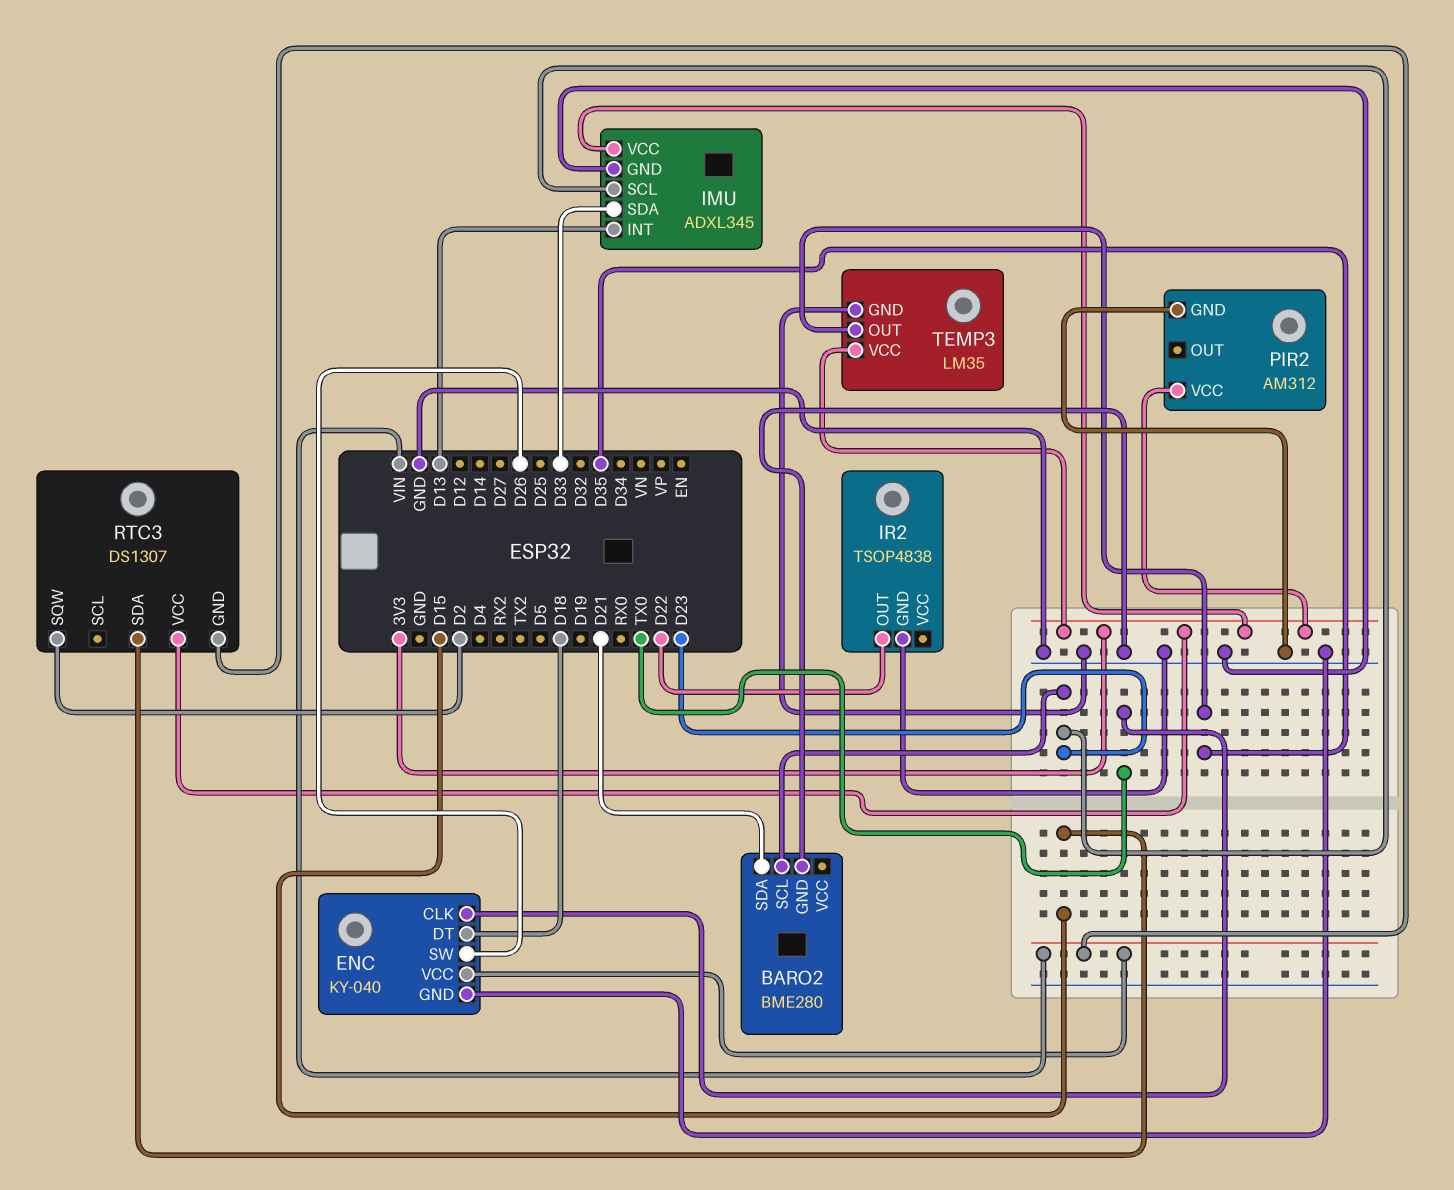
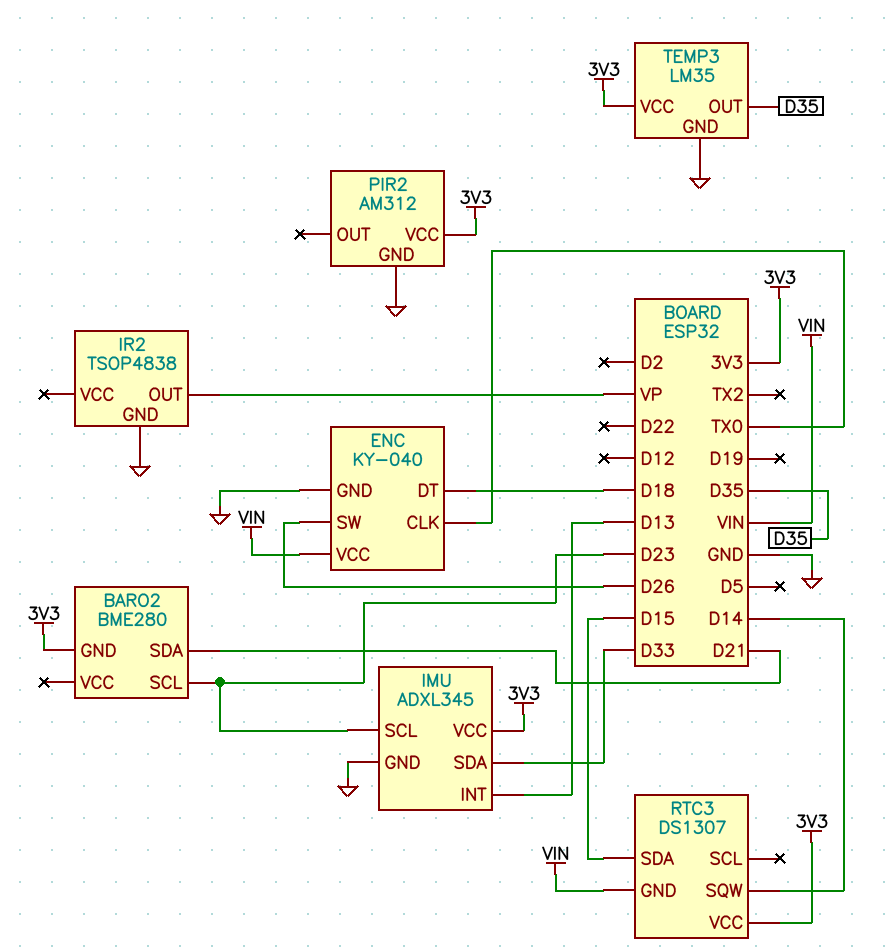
BARO2 pin GND: GND -> 3V3
IR2 pin OUT: D22 -> VP
RTC3 pin SQW: D2 -> D14

